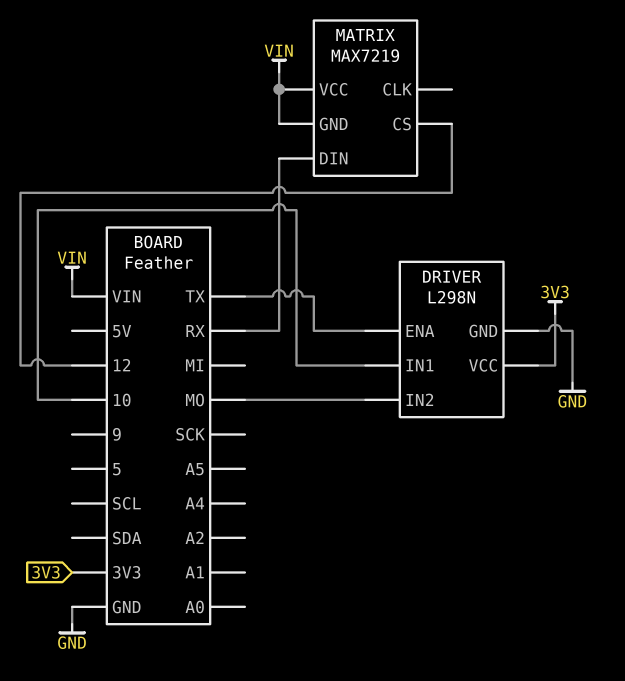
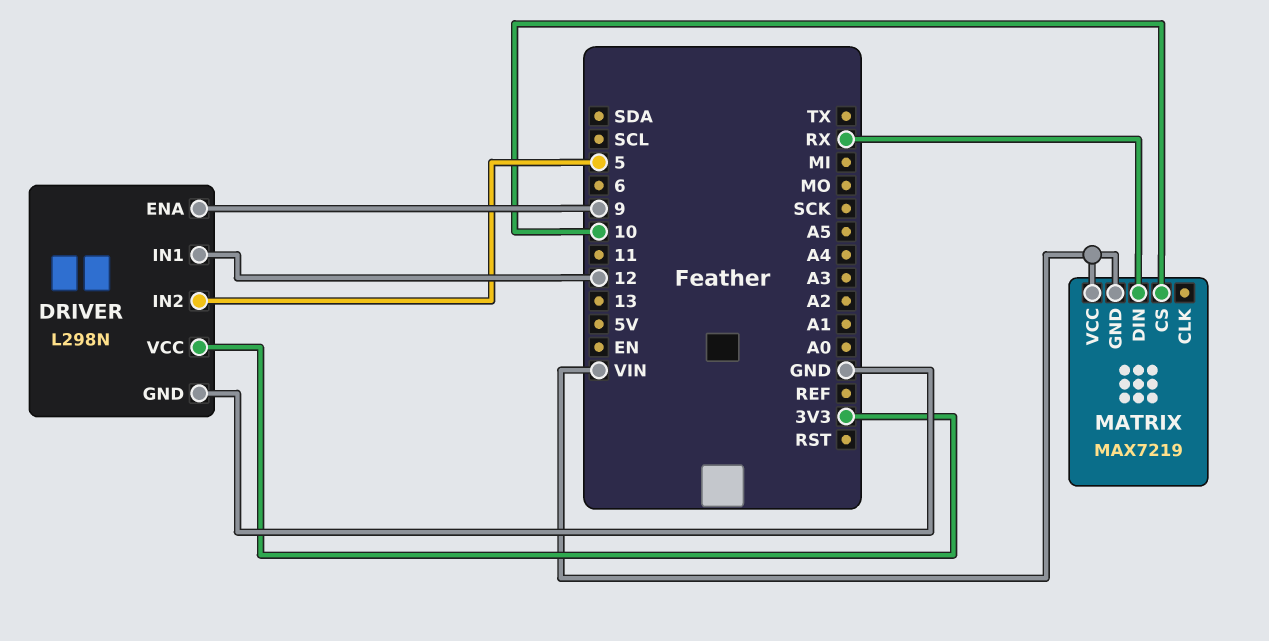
DRIVER pin ENA: TX -> 9
DRIVER pin IN1: 10 -> 12
DRIVER pin IN2: MO -> 5
MATRIX pin CS: 12 -> 10

